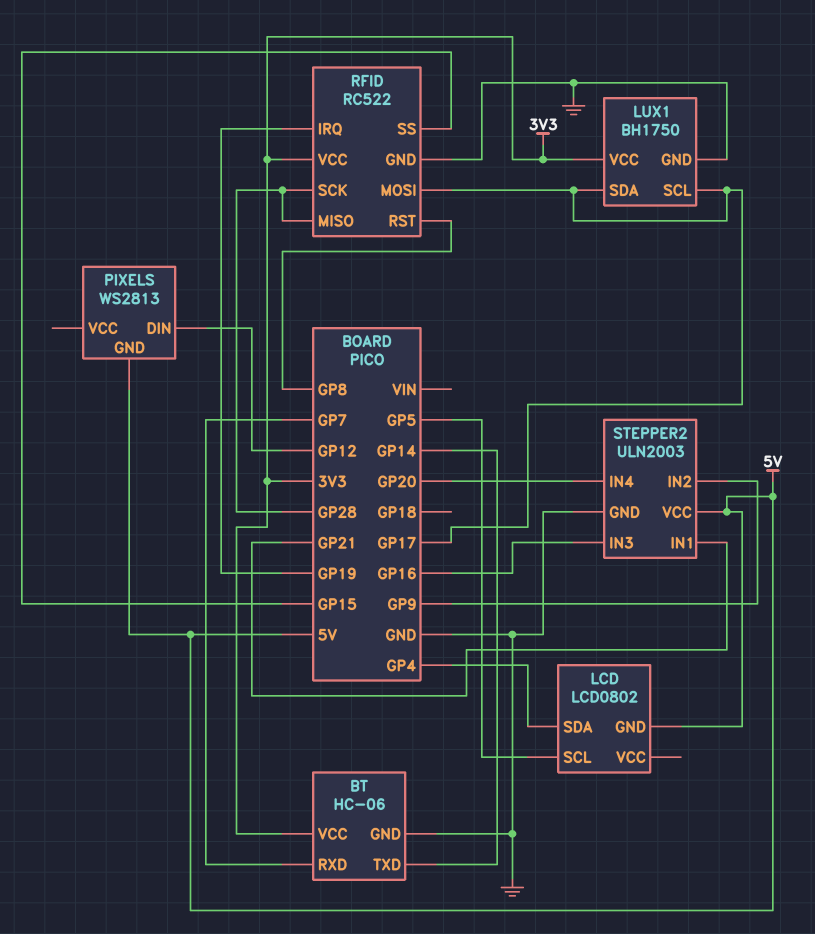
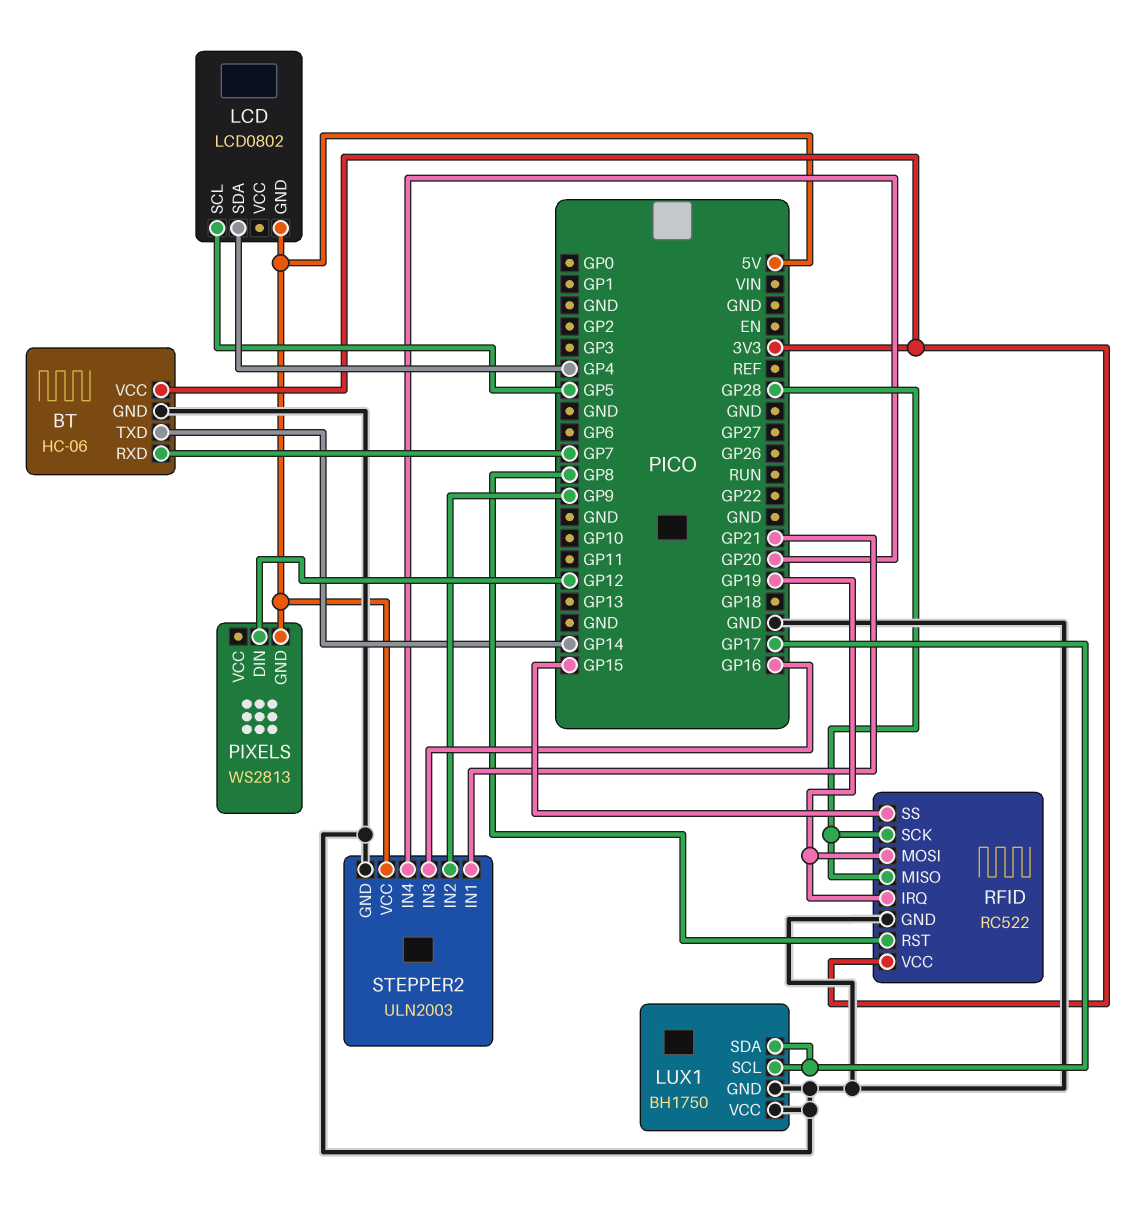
LUX1 pin VCC: 3V3 -> GND
RFID pin MOSI: GP17 -> GP19

